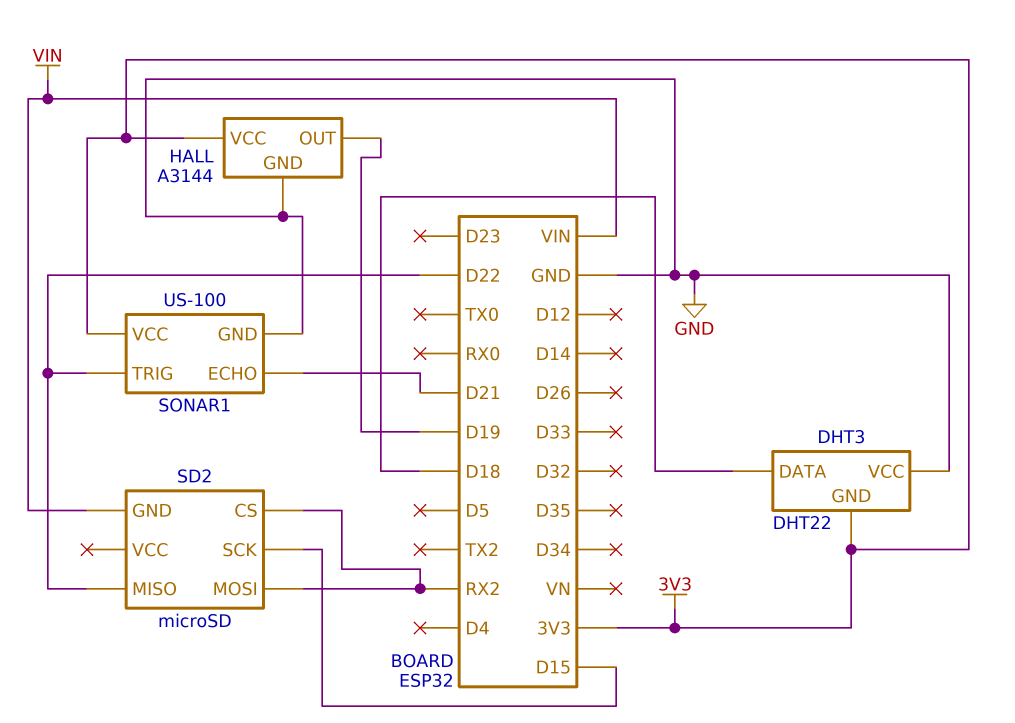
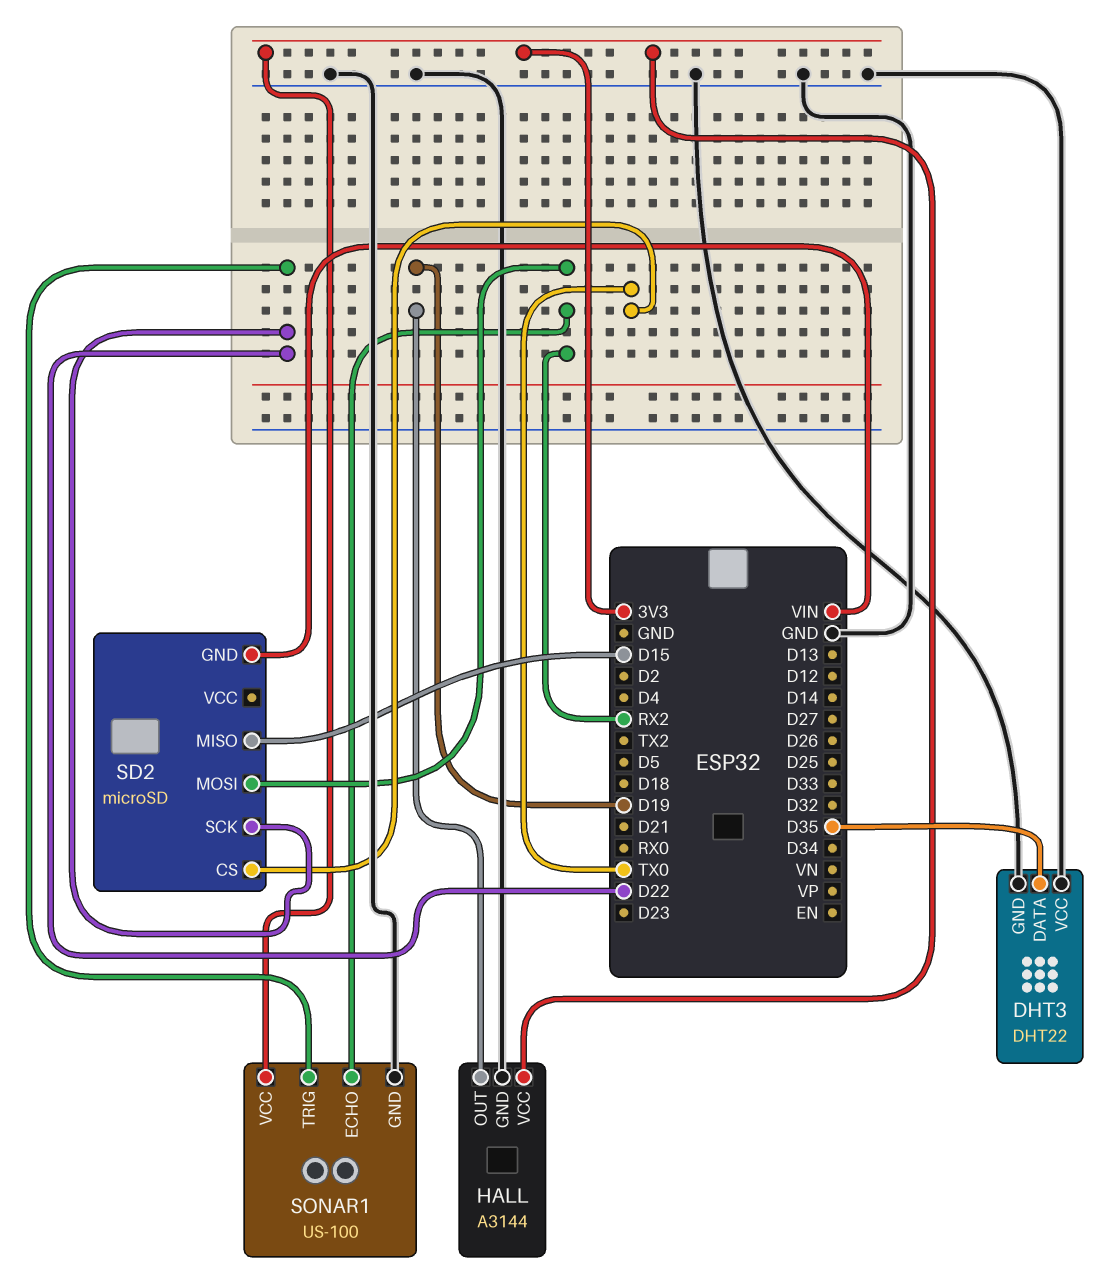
DHT3 pin DATA: D18 -> D35
DHT3 pin GND: 3V3 -> GND
SD2 pin CS: RX2 -> TX0
SD2 pin MISO: D22 -> D15
SD2 pin SCK: D15 -> D22
SONAR1 pin ECHO: D21 -> RX2

